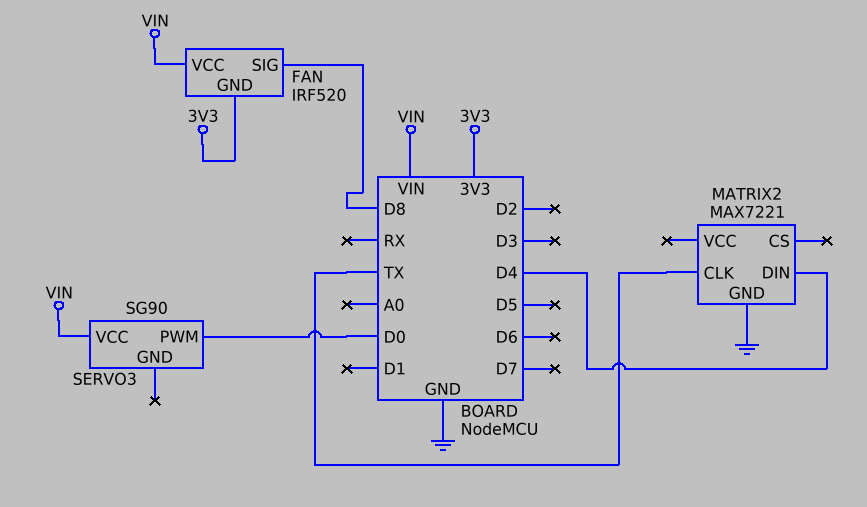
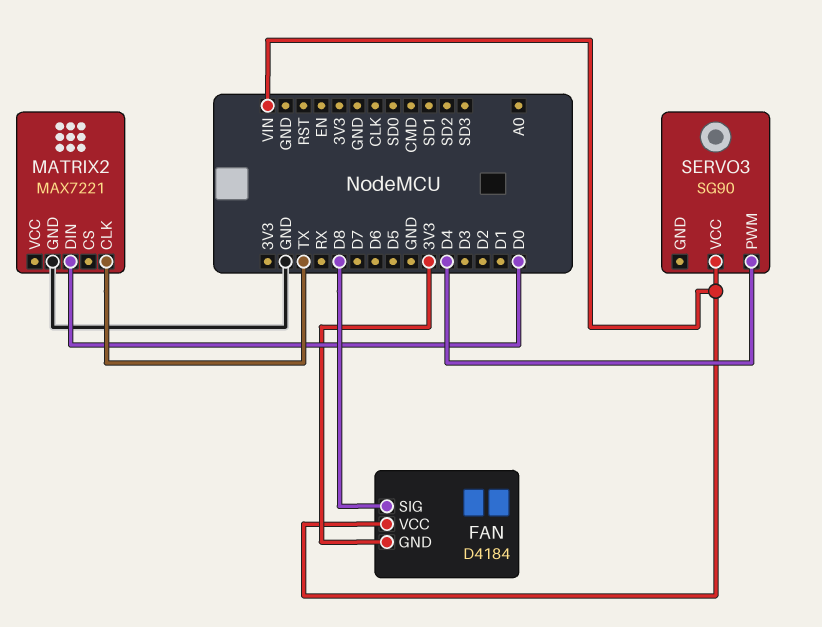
FAN: IRF520 -> D4184
MATRIX2 pin DIN: D4 -> D0
SERVO3 pin PWM: D0 -> D4

